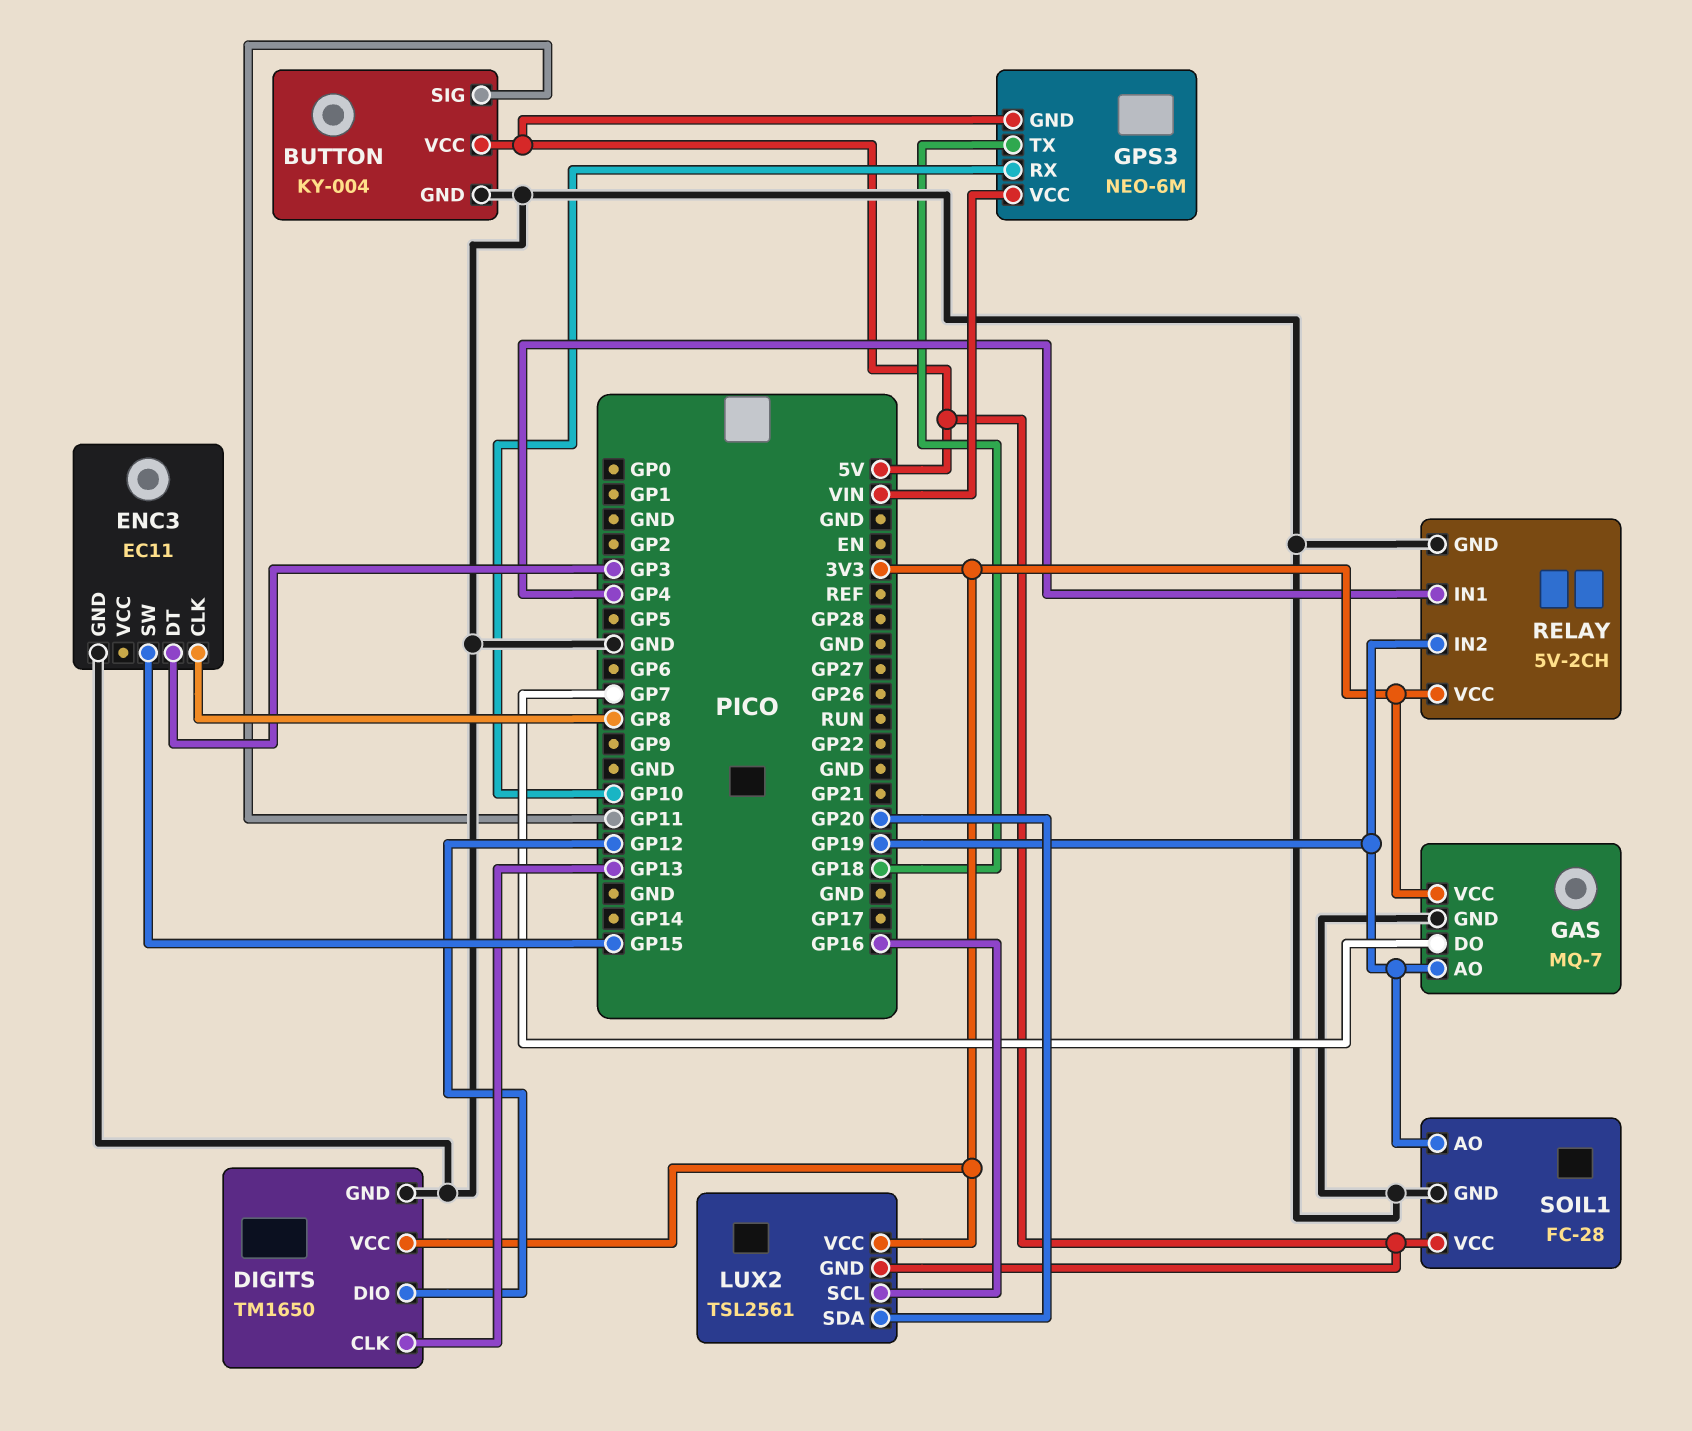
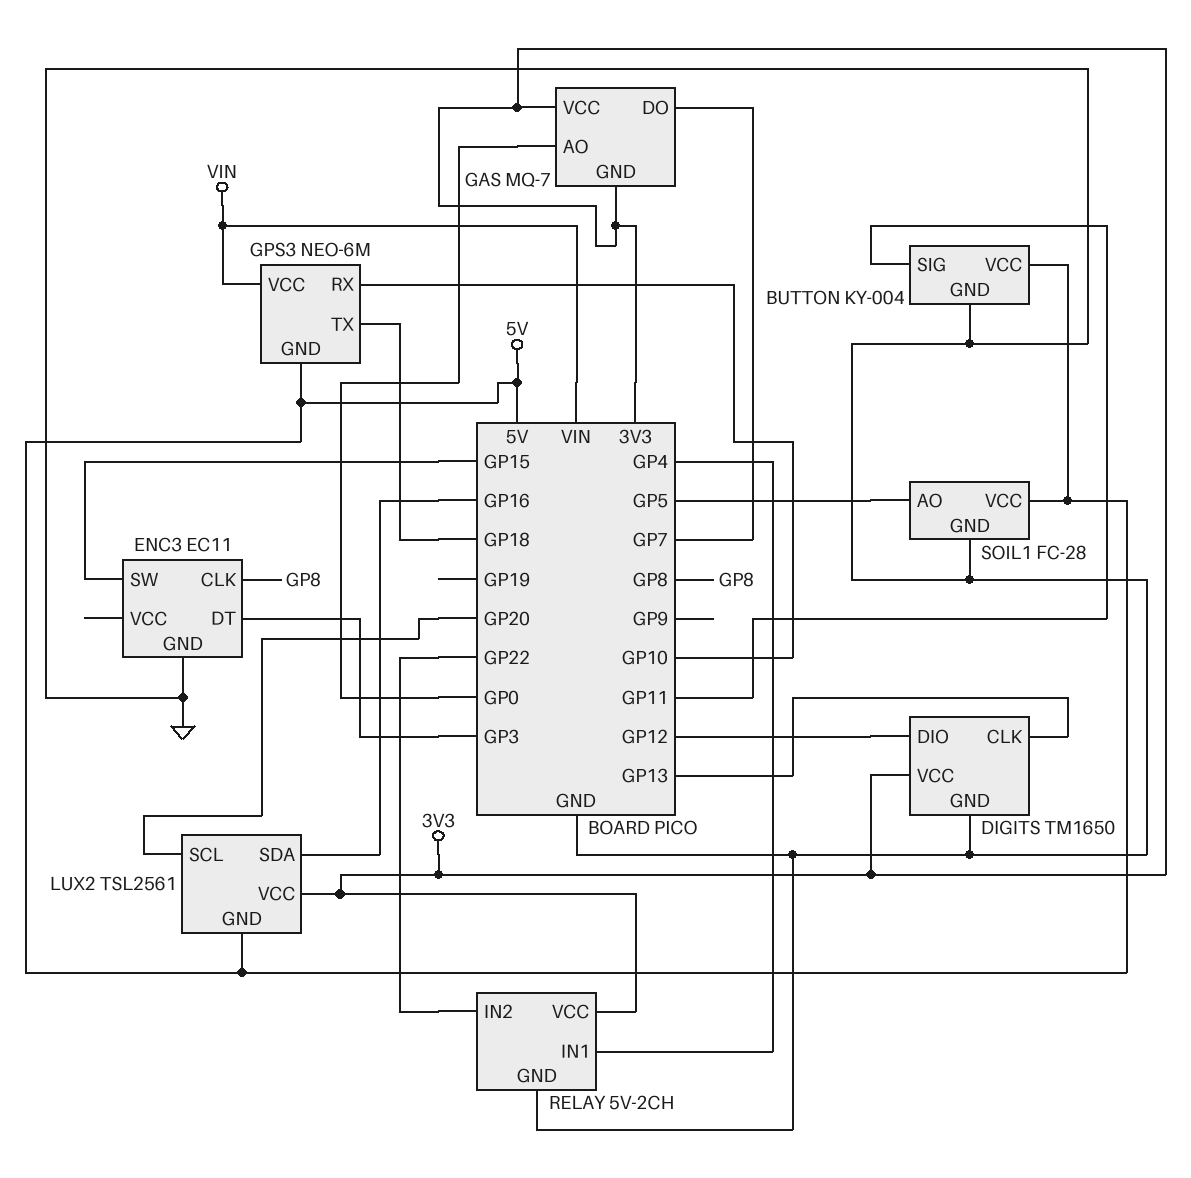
GAS pin AO: GP19 -> GP0
GAS pin GND: GND -> 3V3
LUX2 pin SCL: GP16 -> GP20
LUX2 pin SDA: GP20 -> GP16
RELAY pin IN2: GP19 -> GP22
SOIL1 pin AO: GP19 -> GP5

